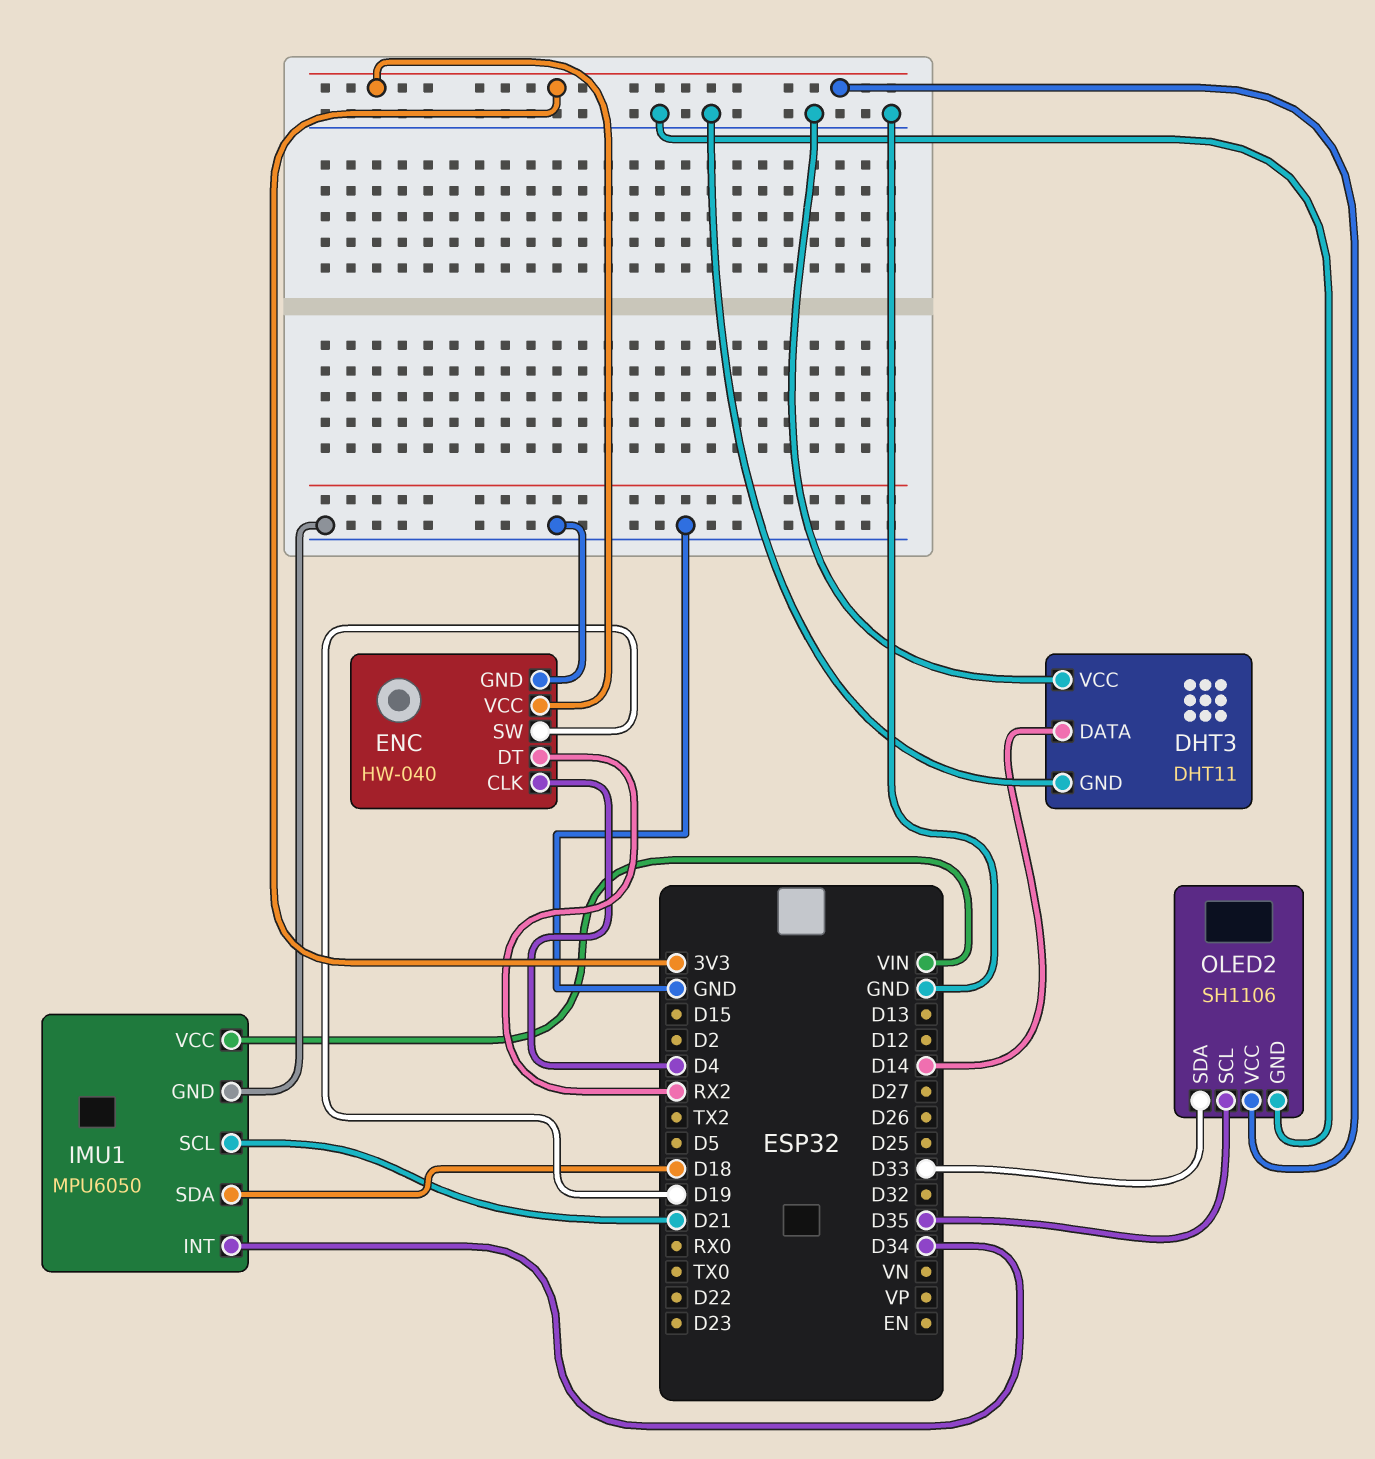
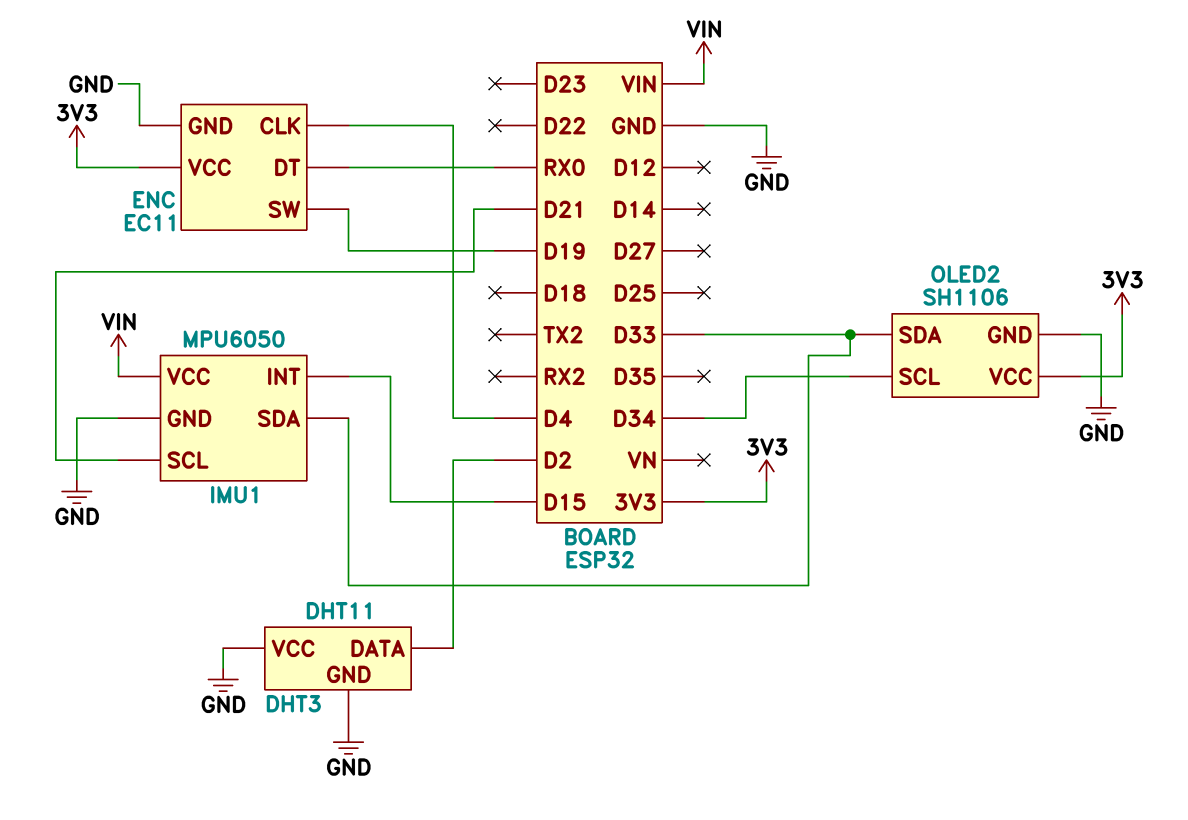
DHT3 pin DATA: D14 -> D2
ENC: HW-040 -> EC11
ENC pin DT: RX2 -> RX0
IMU1 pin INT: D34 -> D15
IMU1 pin SDA: D18 -> D33
OLED2 pin SCL: D35 -> D34

